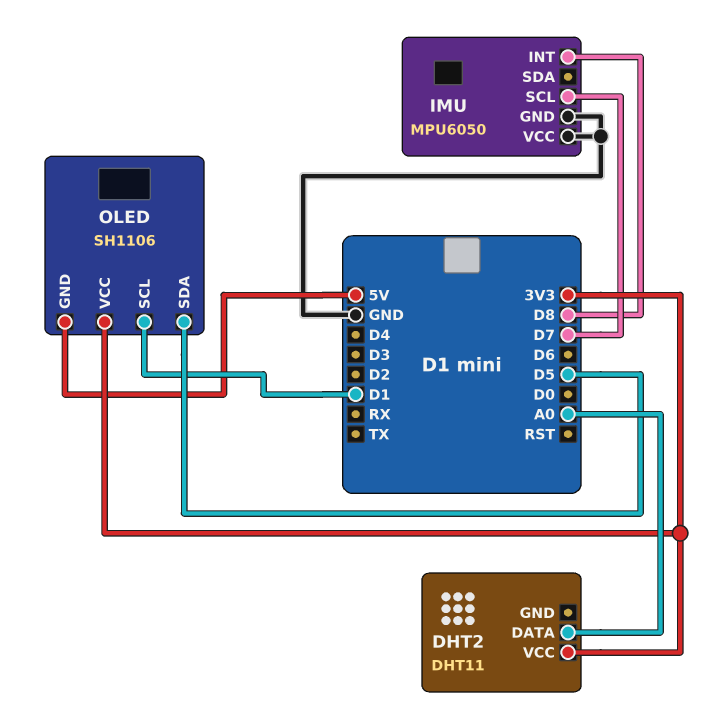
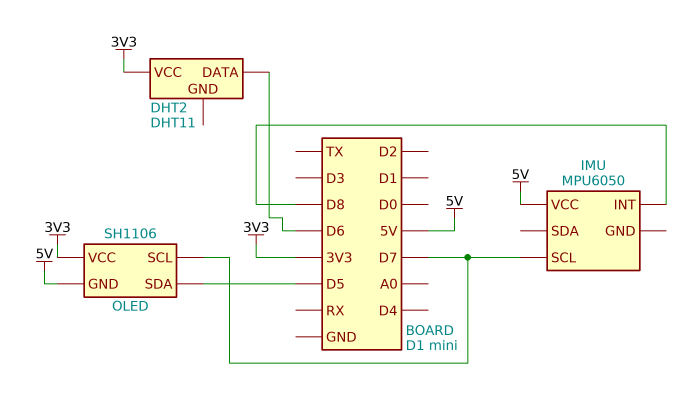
DHT2 pin DATA: A0 -> D6
IMU pin GND: GND -> none
IMU pin VCC: GND -> 5V
OLED pin SCL: D1 -> D7

